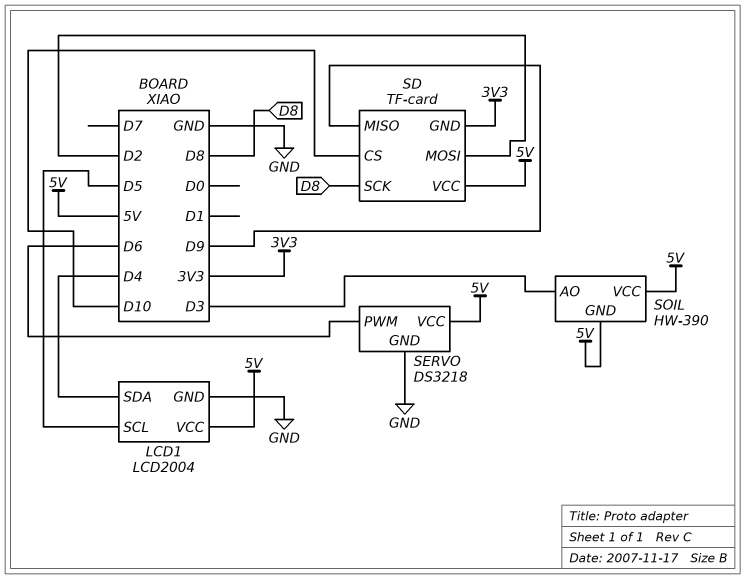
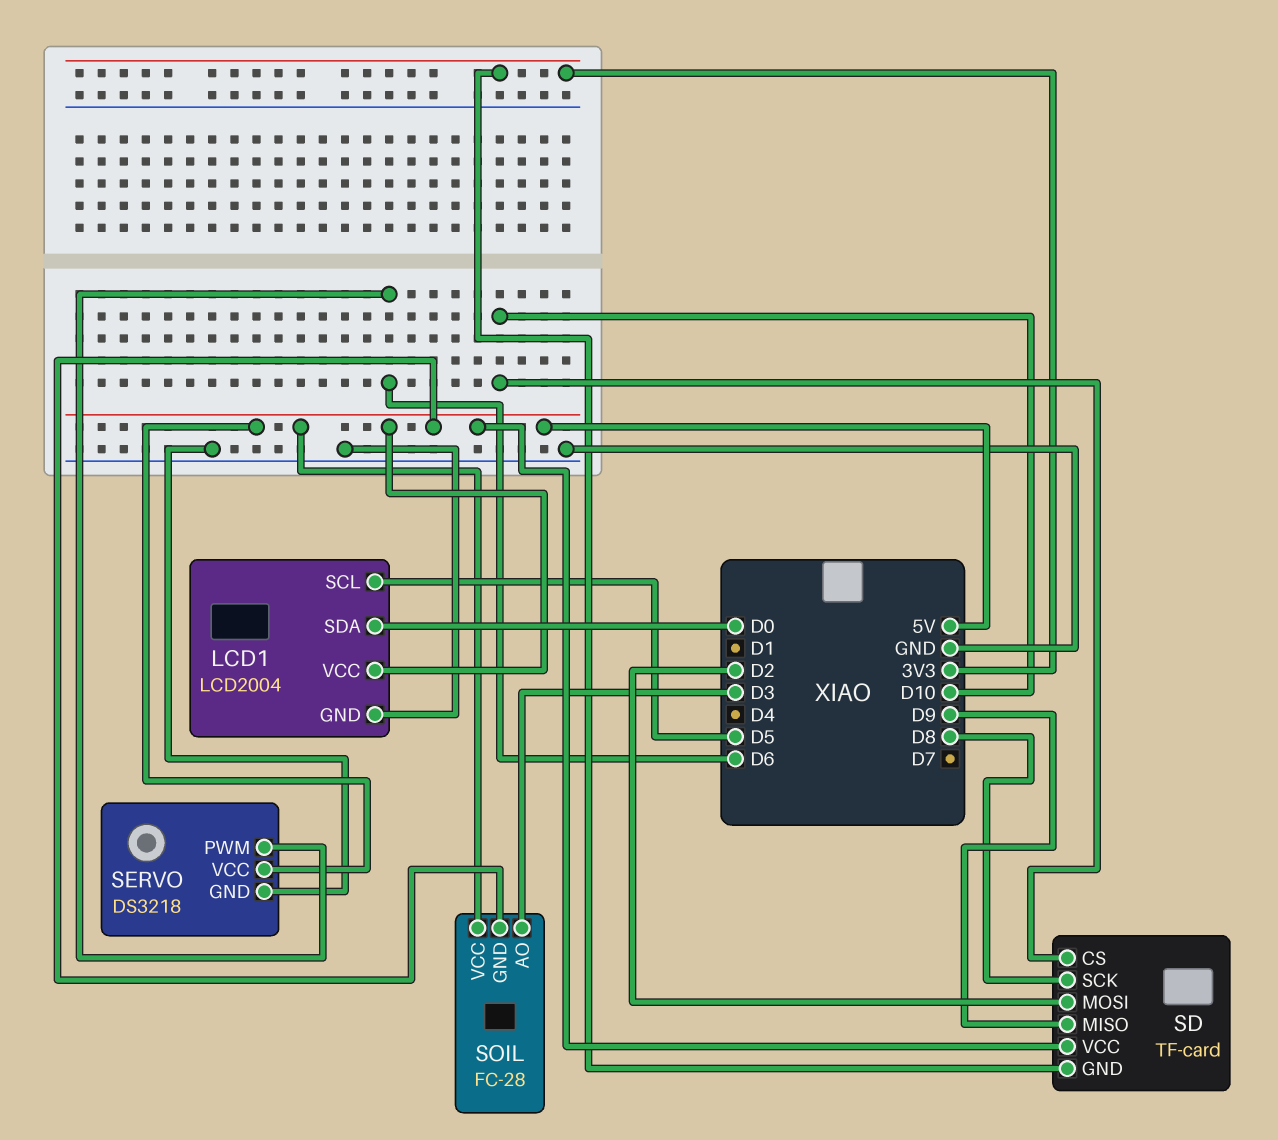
LCD1 pin SDA: D4 -> D0
SOIL: HW-390 -> FC-28

